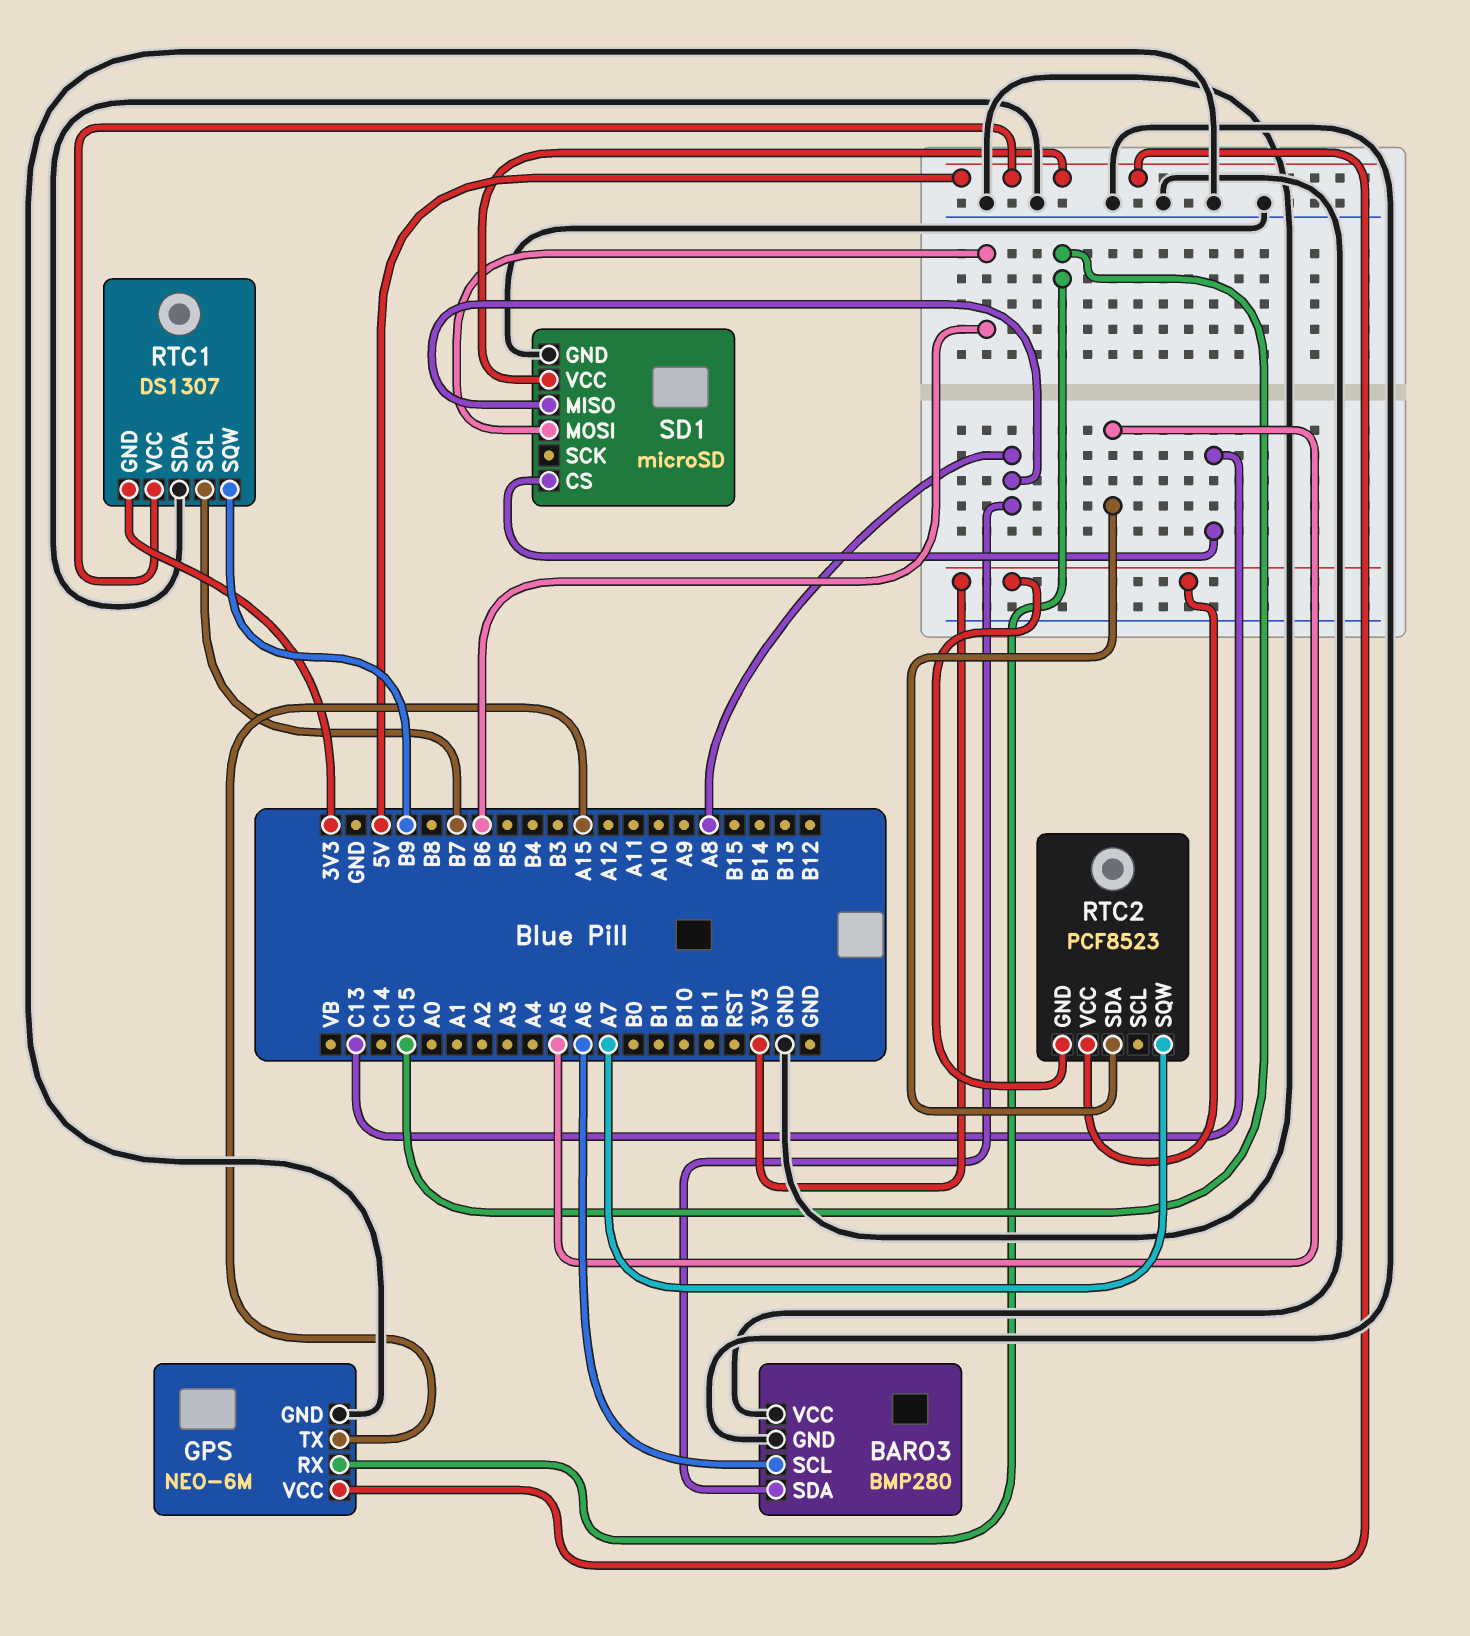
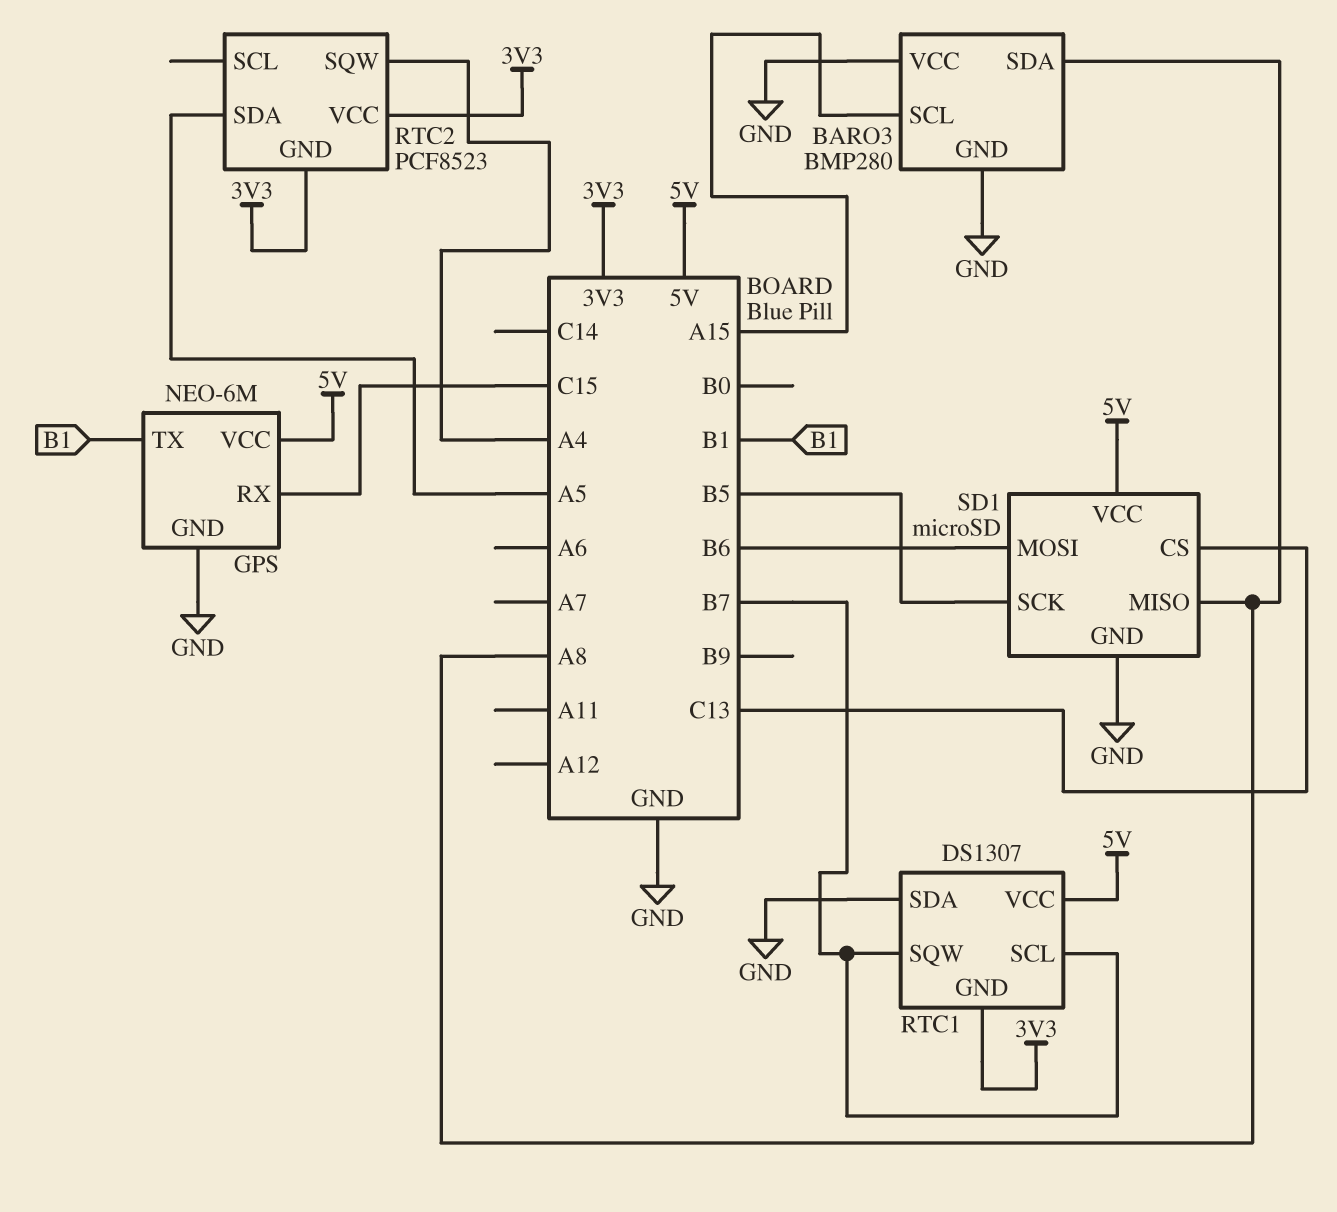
BARO3 pin SCL: A6 -> A15
GPS pin TX: A15 -> B1
RTC1 pin SQW: B9 -> B7
RTC2 pin SQW: A7 -> A4
SD1 pin SCK: none -> B5

